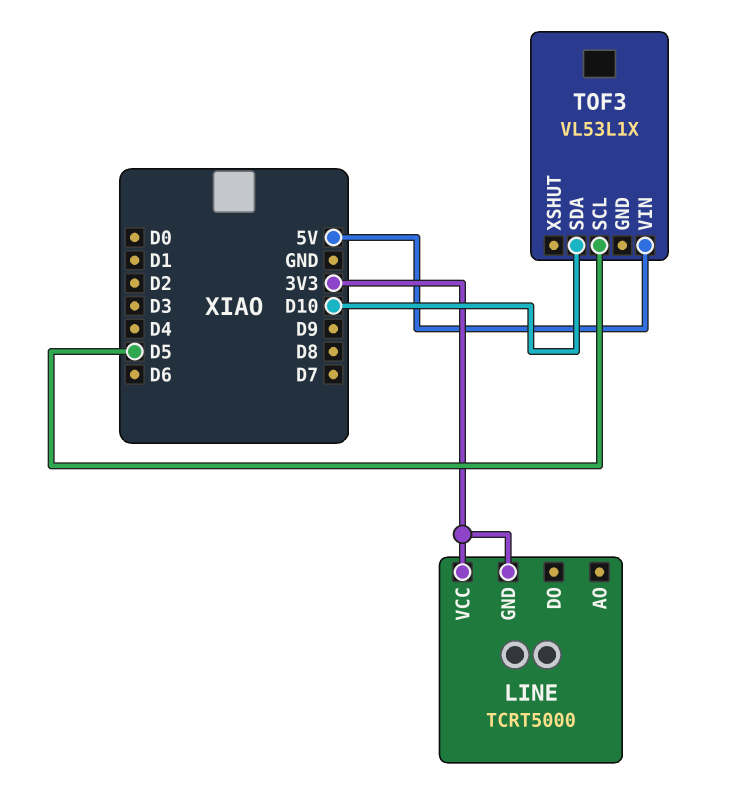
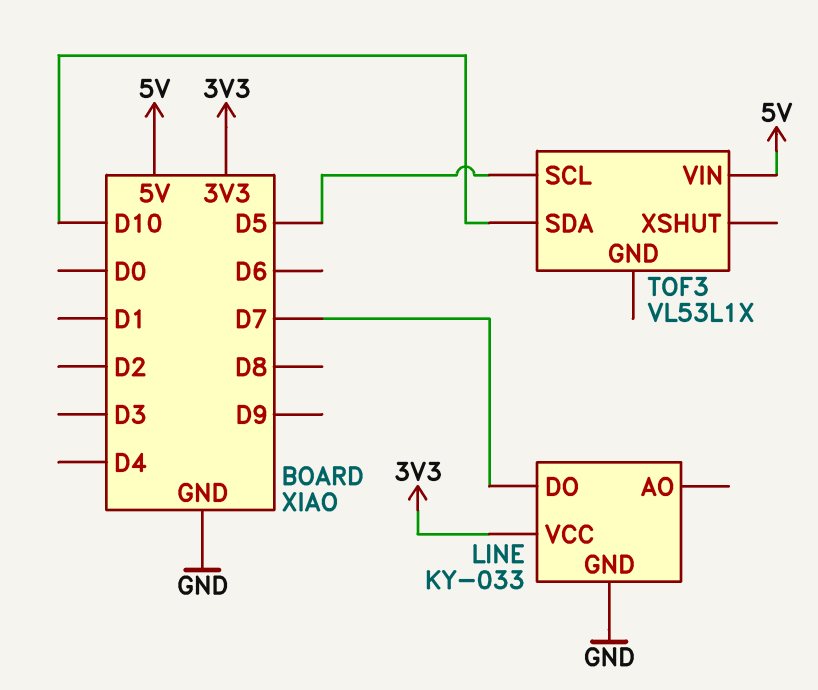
LINE: TCRT5000 -> KY-033
LINE pin DO: none -> D7
LINE pin GND: 3V3 -> GND

